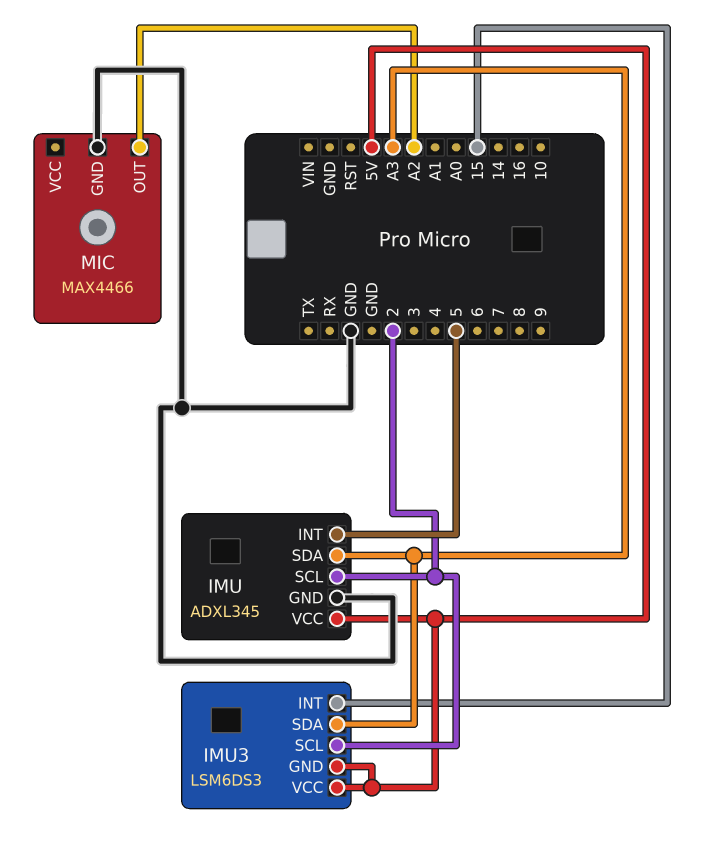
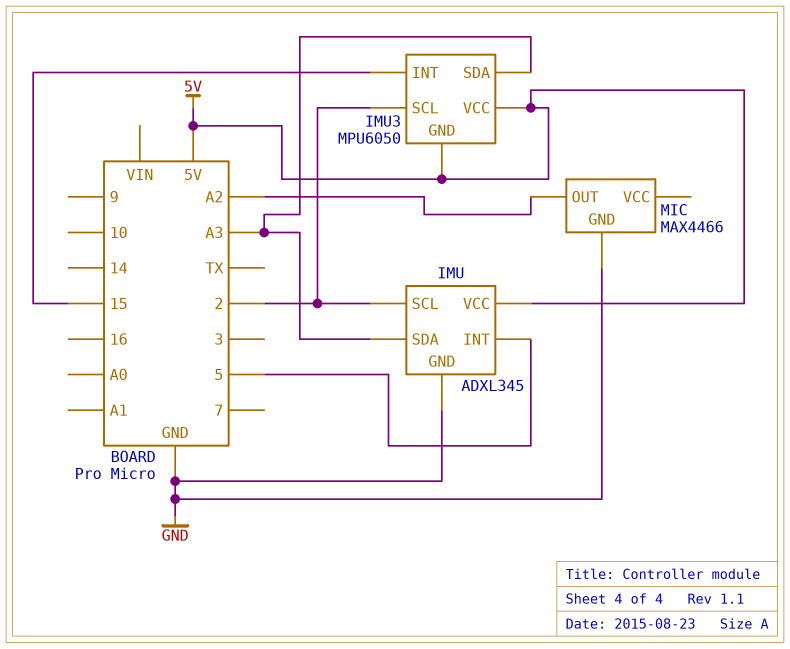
IMU3: LSM6DS3 -> MPU6050

